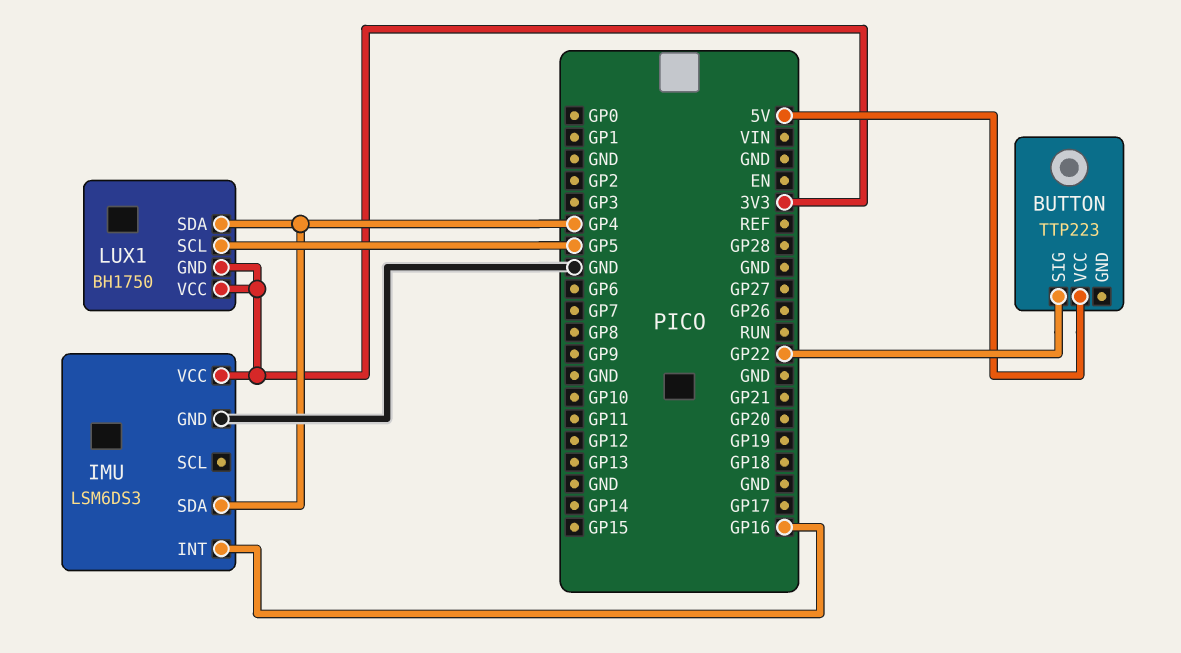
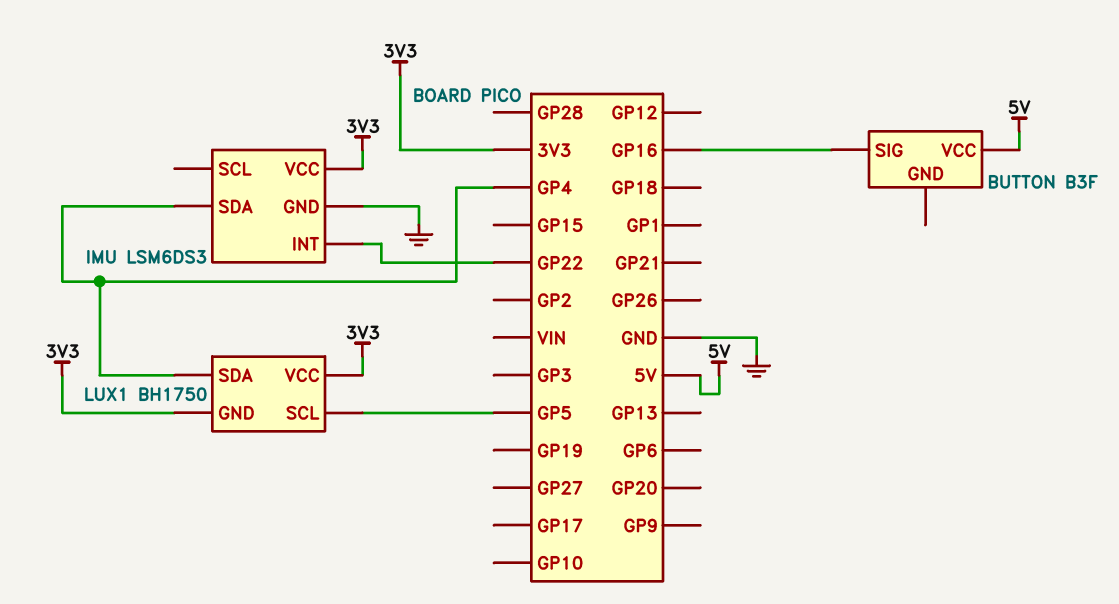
BUTTON: TTP223 -> B3F
BUTTON pin SIG: GP22 -> GP16
IMU pin INT: GP16 -> GP22

